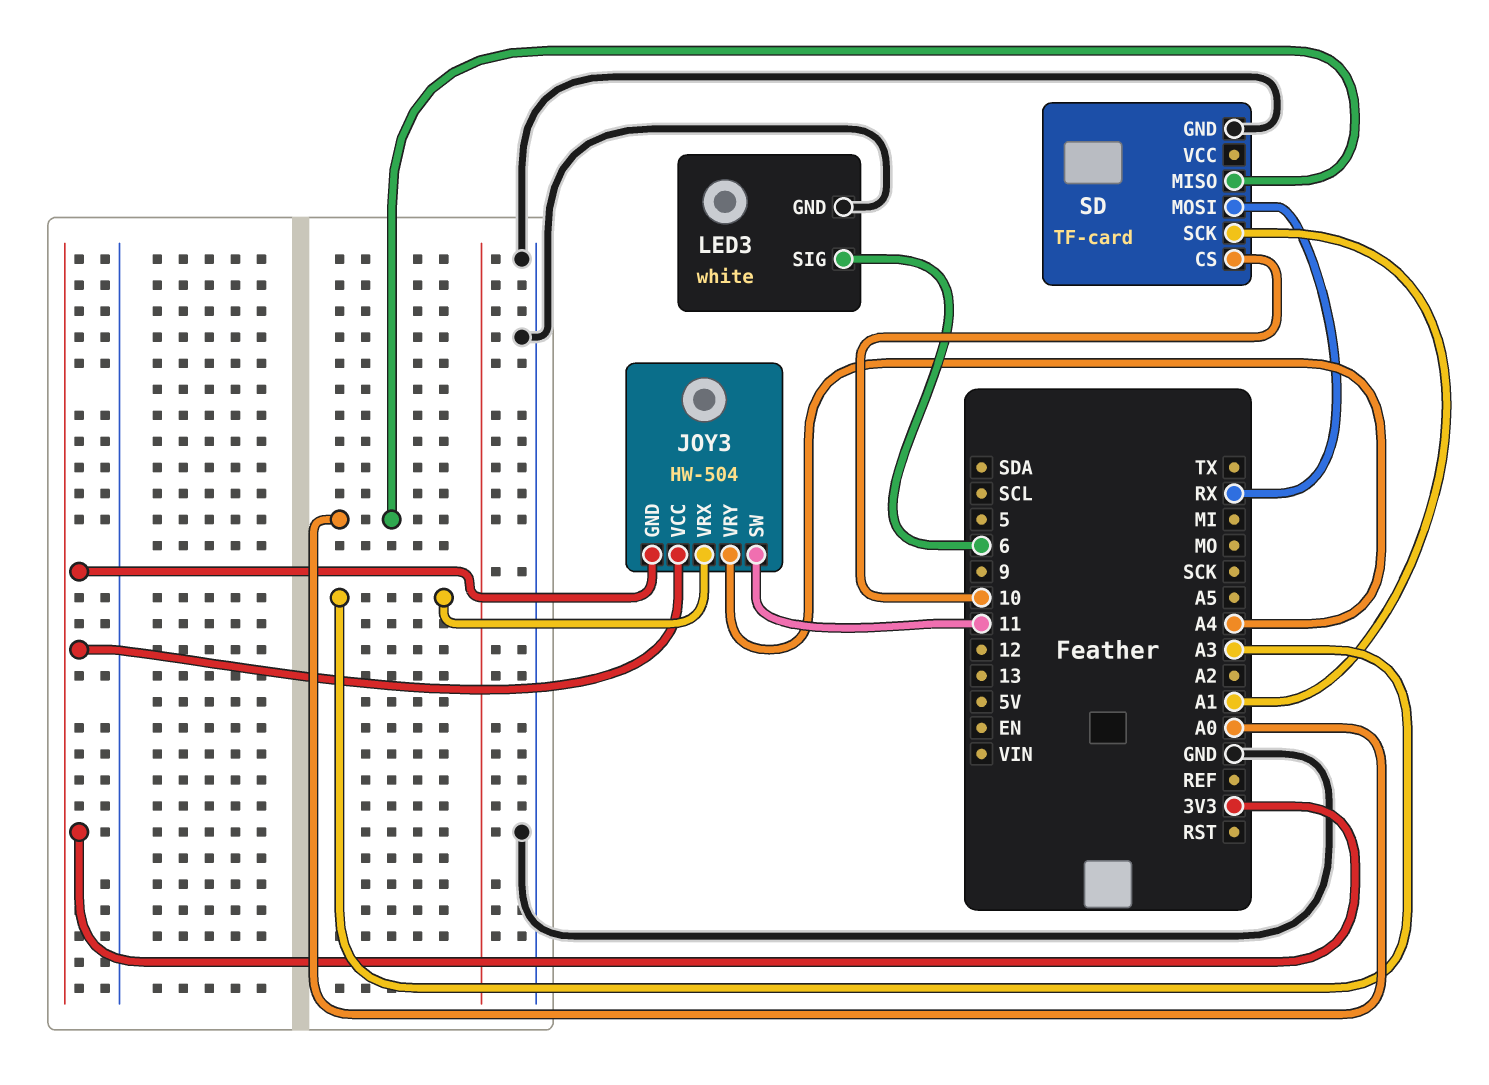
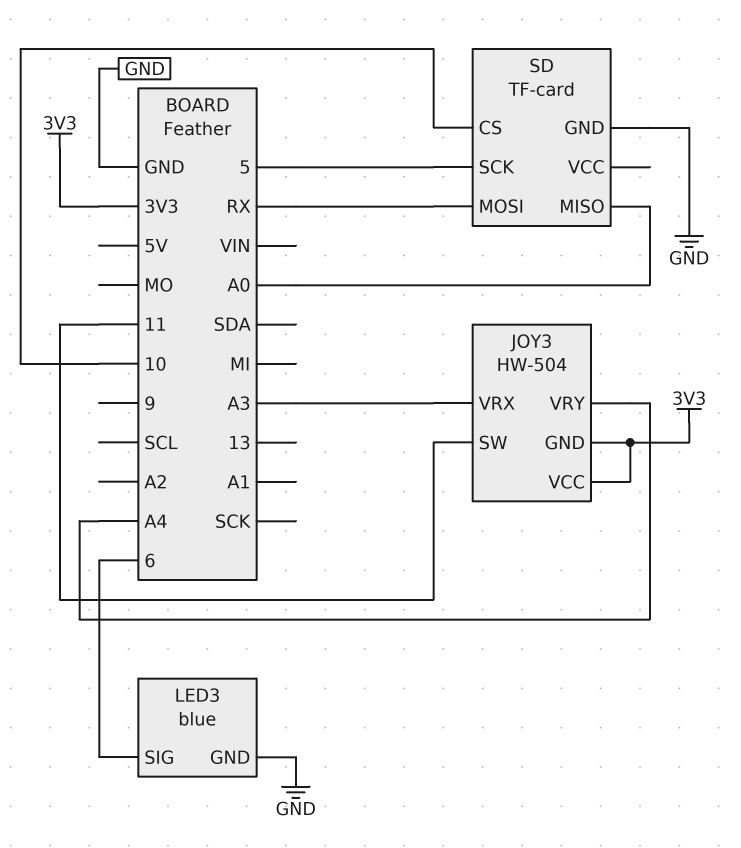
LED3: white -> blue
SD pin SCK: A1 -> 5

